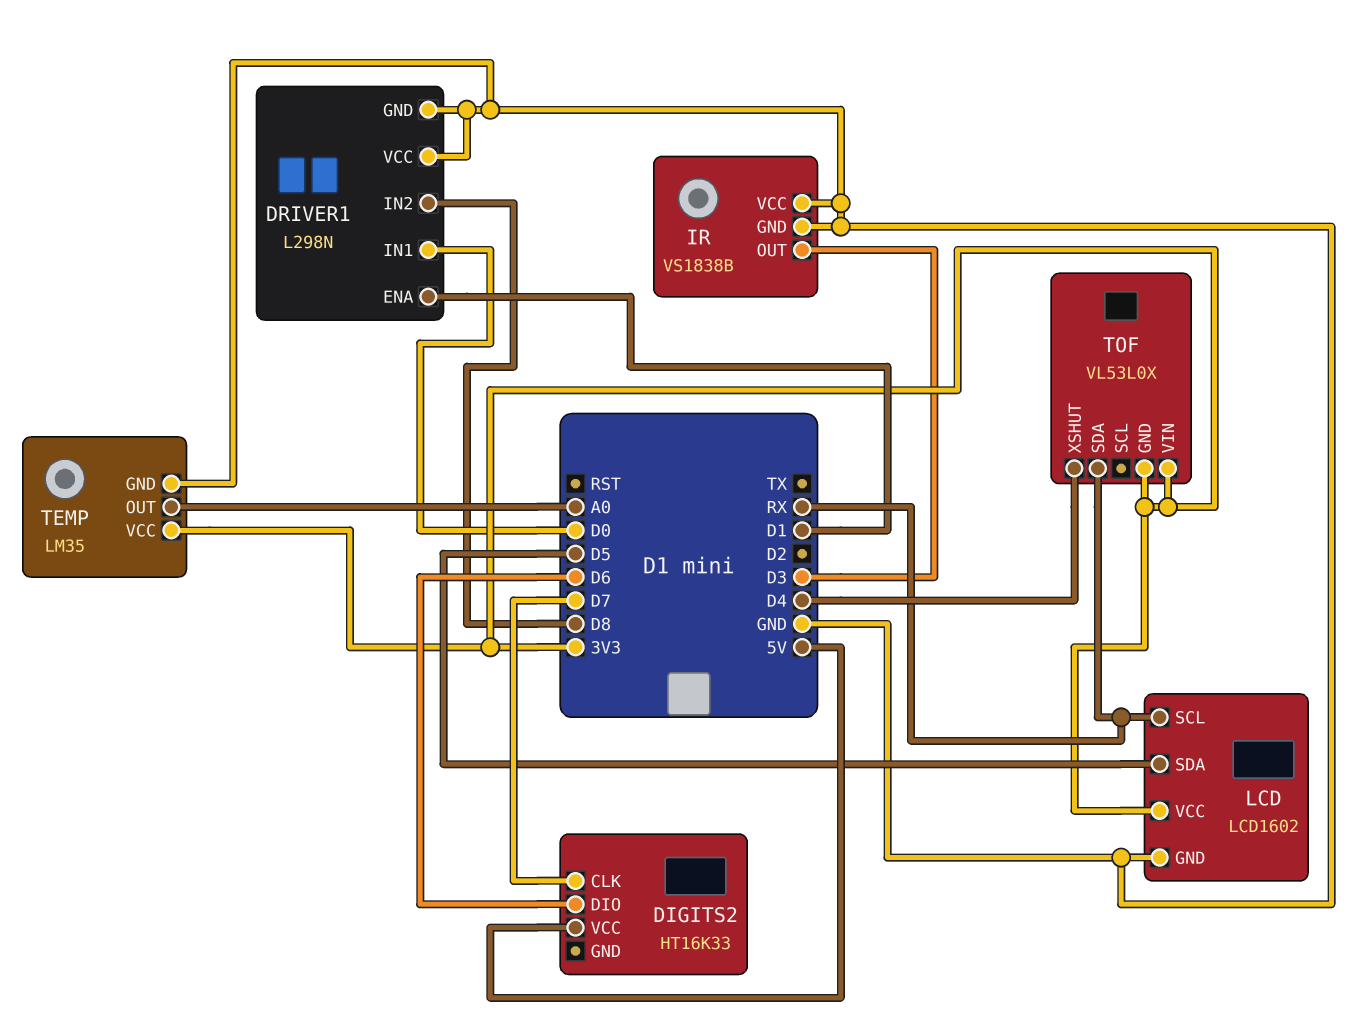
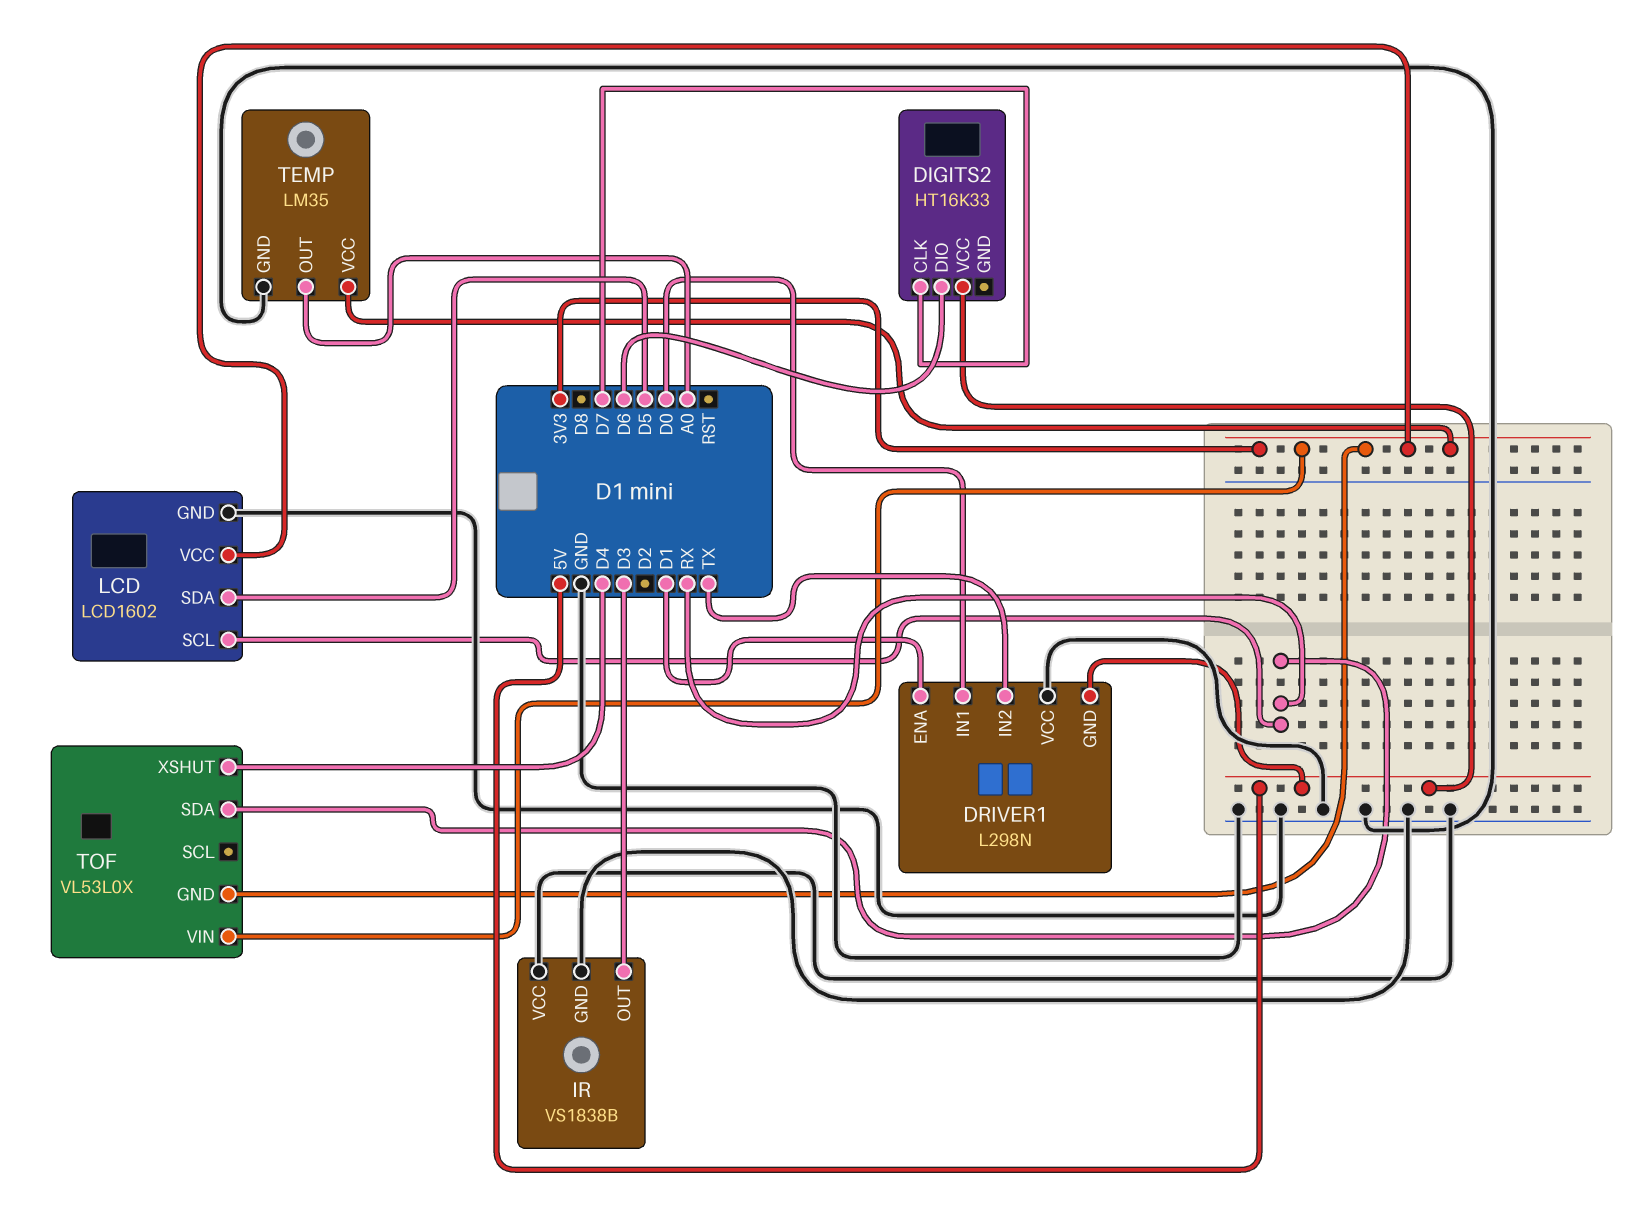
DRIVER1 pin GND: GND -> 5V
DRIVER1 pin IN2: D8 -> TX

